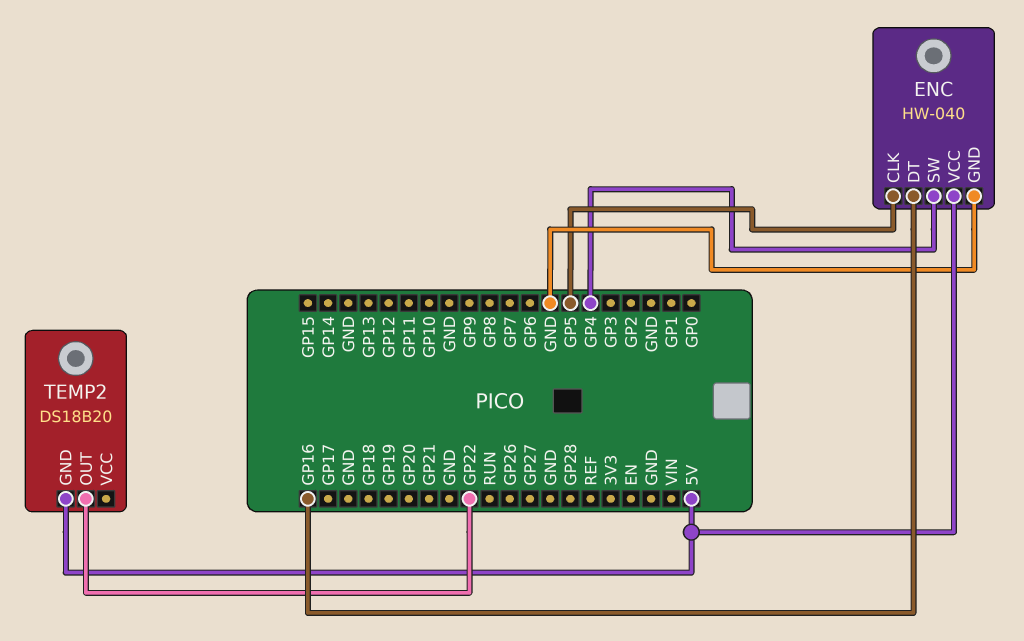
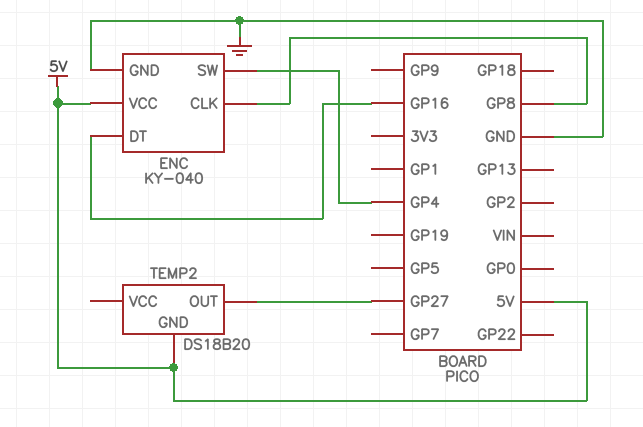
ENC: HW-040 -> KY-040
ENC pin CLK: GP5 -> GP8
TEMP2 pin OUT: GP22 -> GP27

